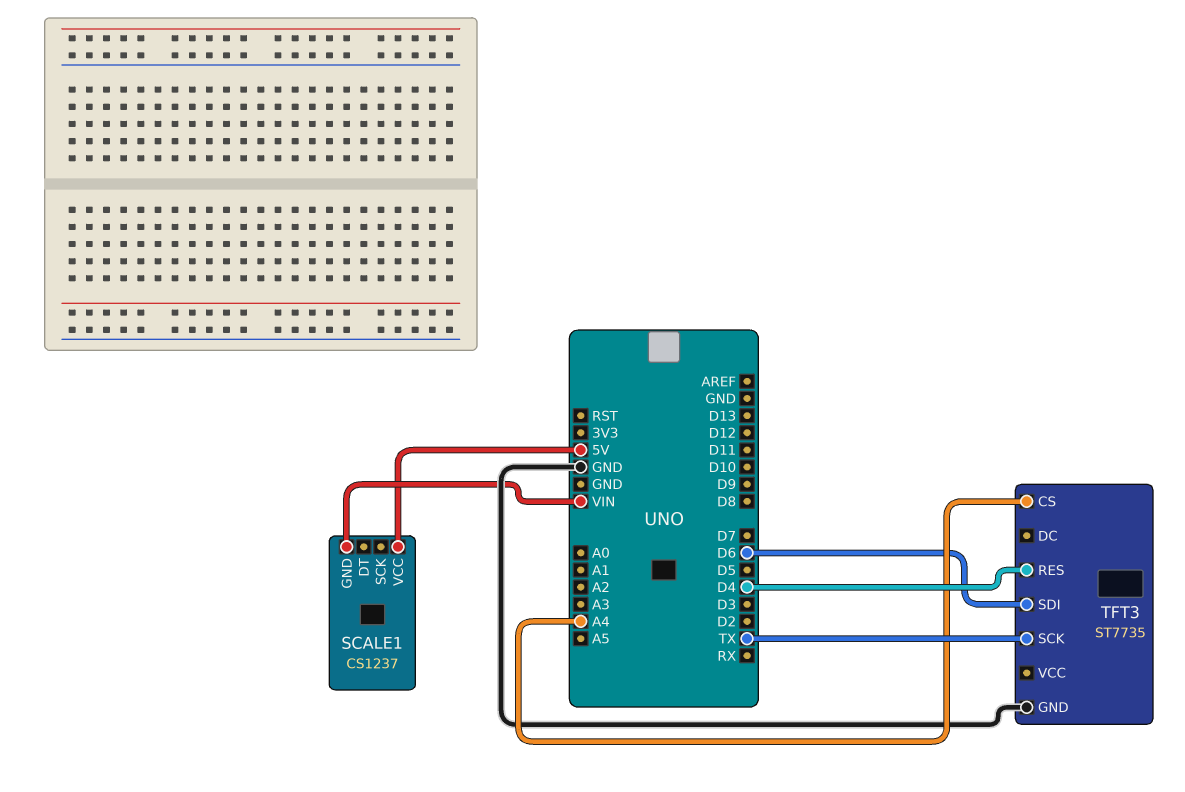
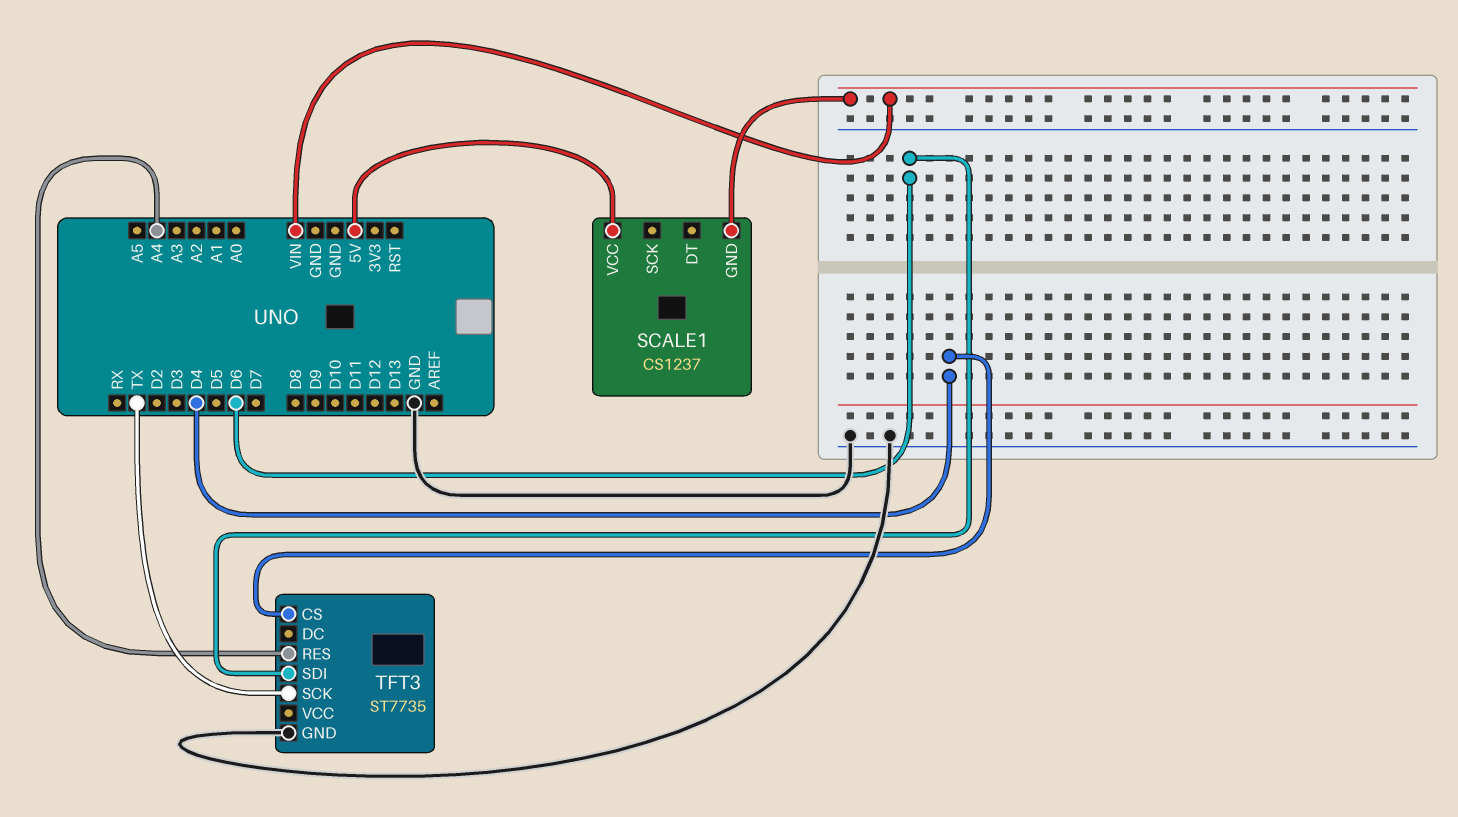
TFT3 pin CS: A4 -> D4
TFT3 pin RES: D4 -> A4

